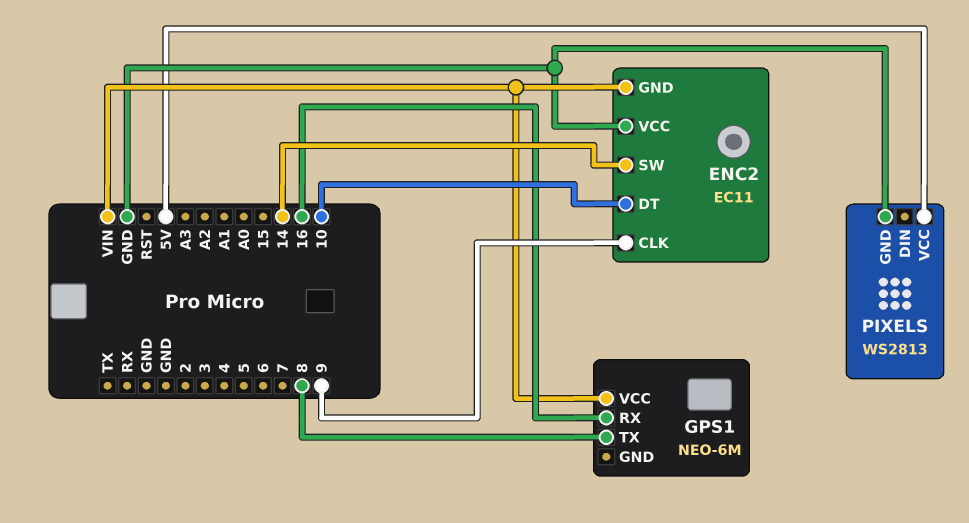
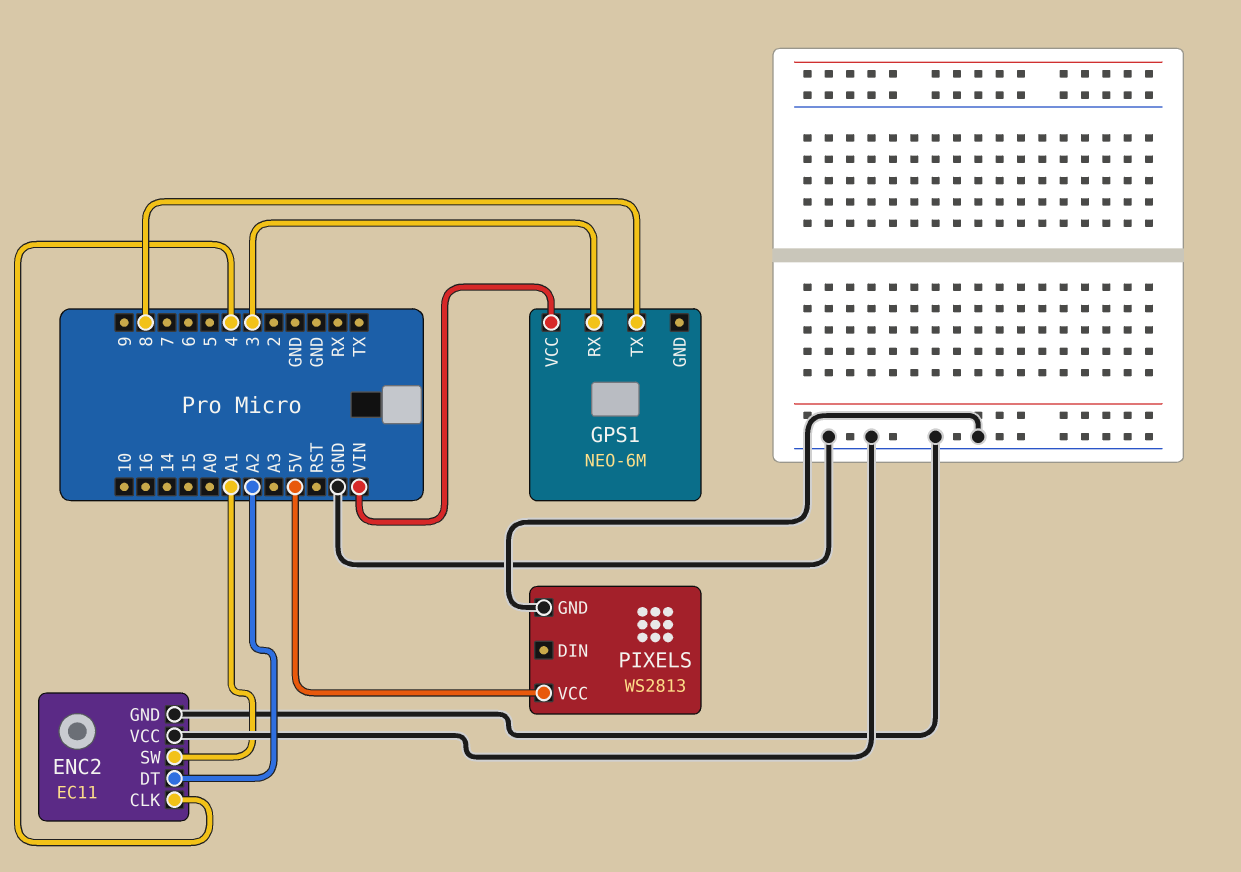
ENC2 pin CLK: 9 -> 4
ENC2 pin DT: 10 -> A2
ENC2 pin GND: VIN -> GND
ENC2 pin SW: 14 -> A1
GPS1 pin RX: 16 -> 3

